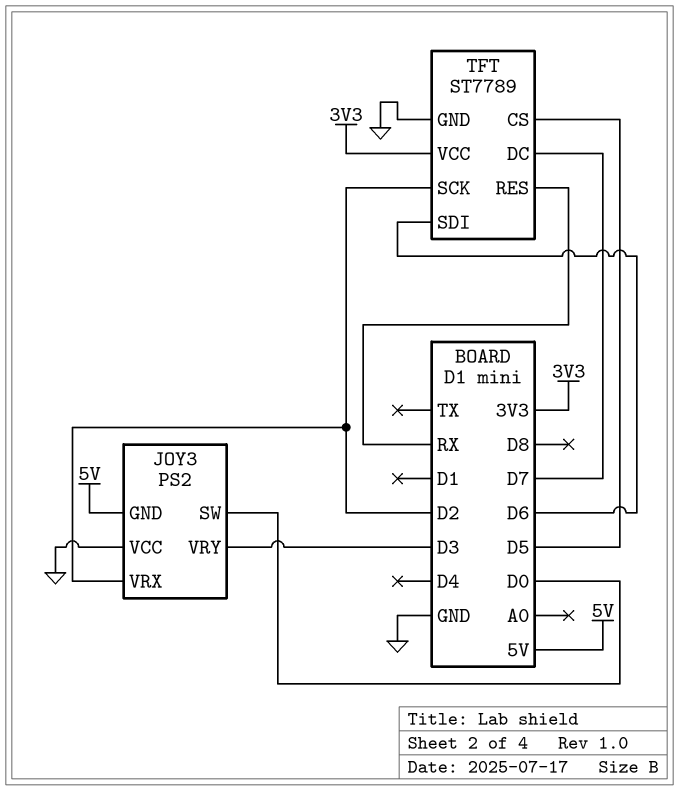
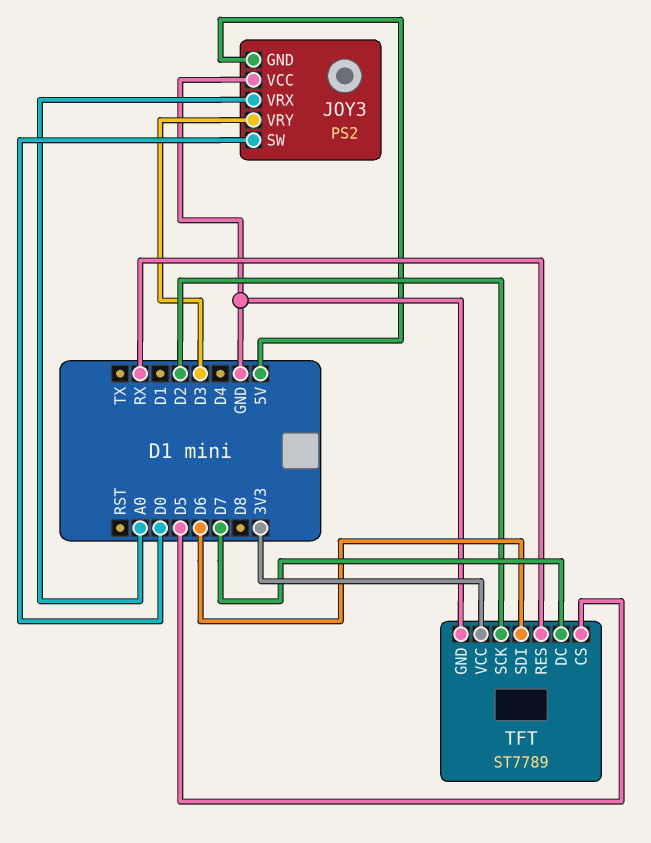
JOY3 pin VRX: D2 -> A0

